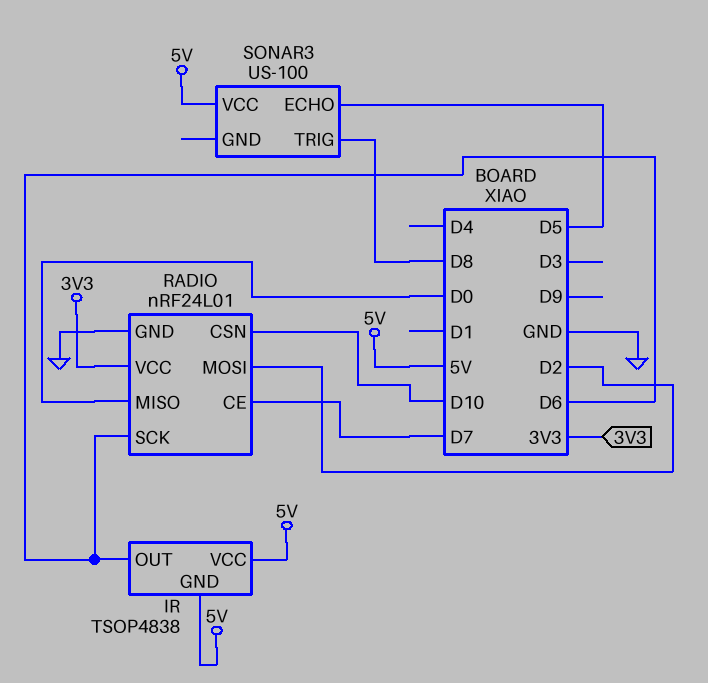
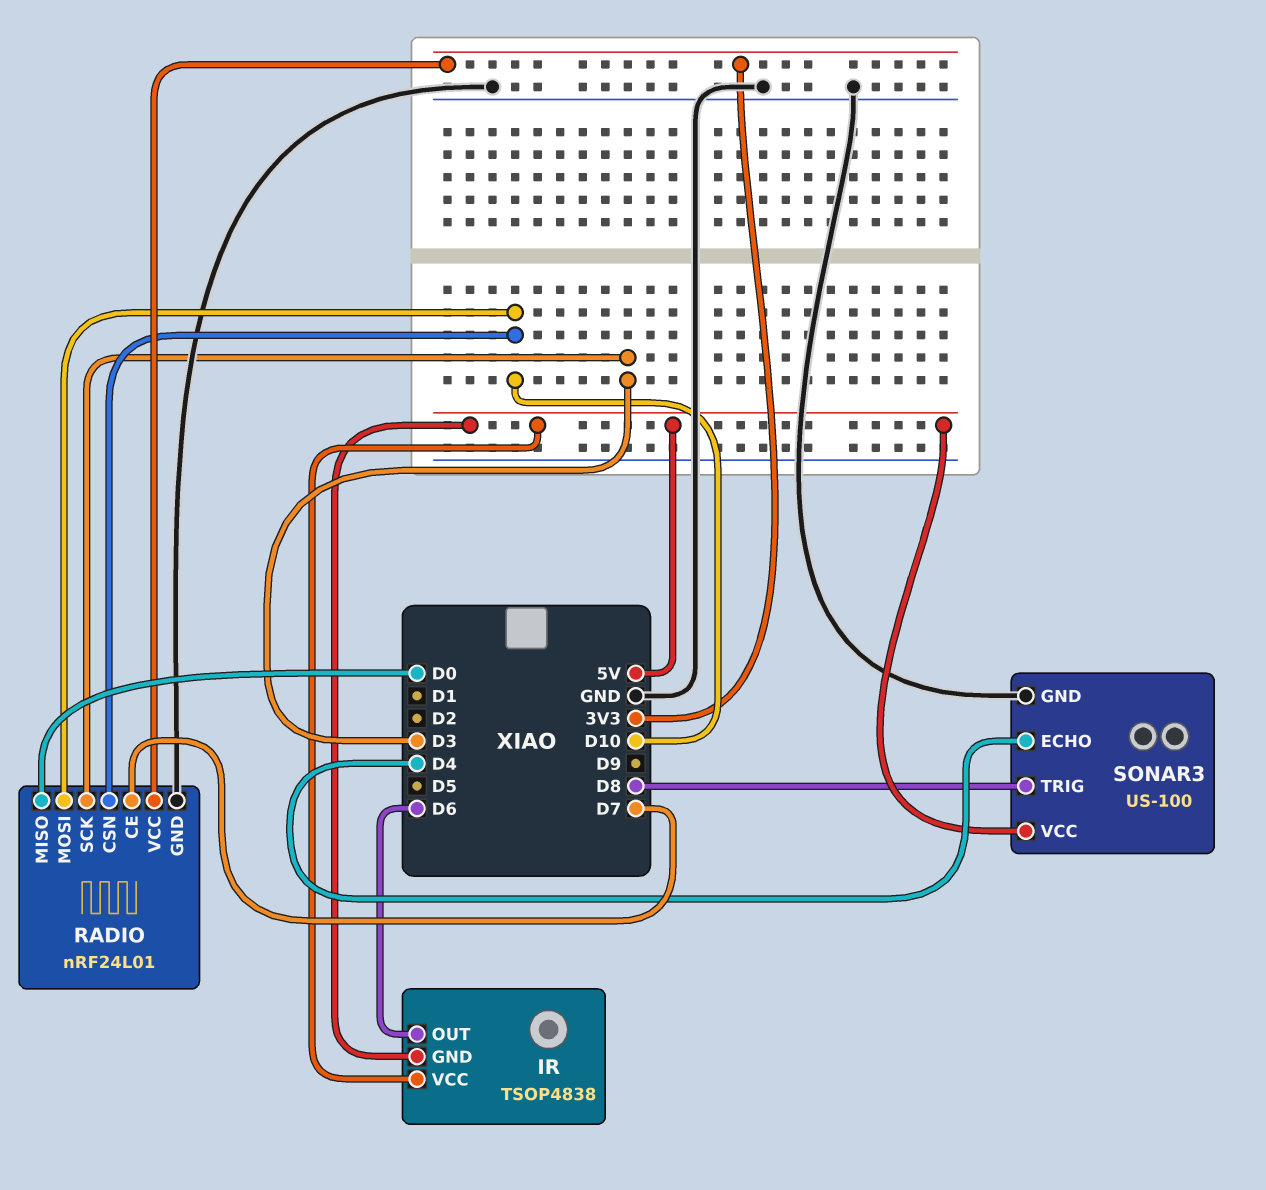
RADIO pin MOSI: D2 -> D10
RADIO pin SCK: D6 -> D3
SONAR3 pin ECHO: D5 -> D4
SONAR3 pin GND: none -> GND

